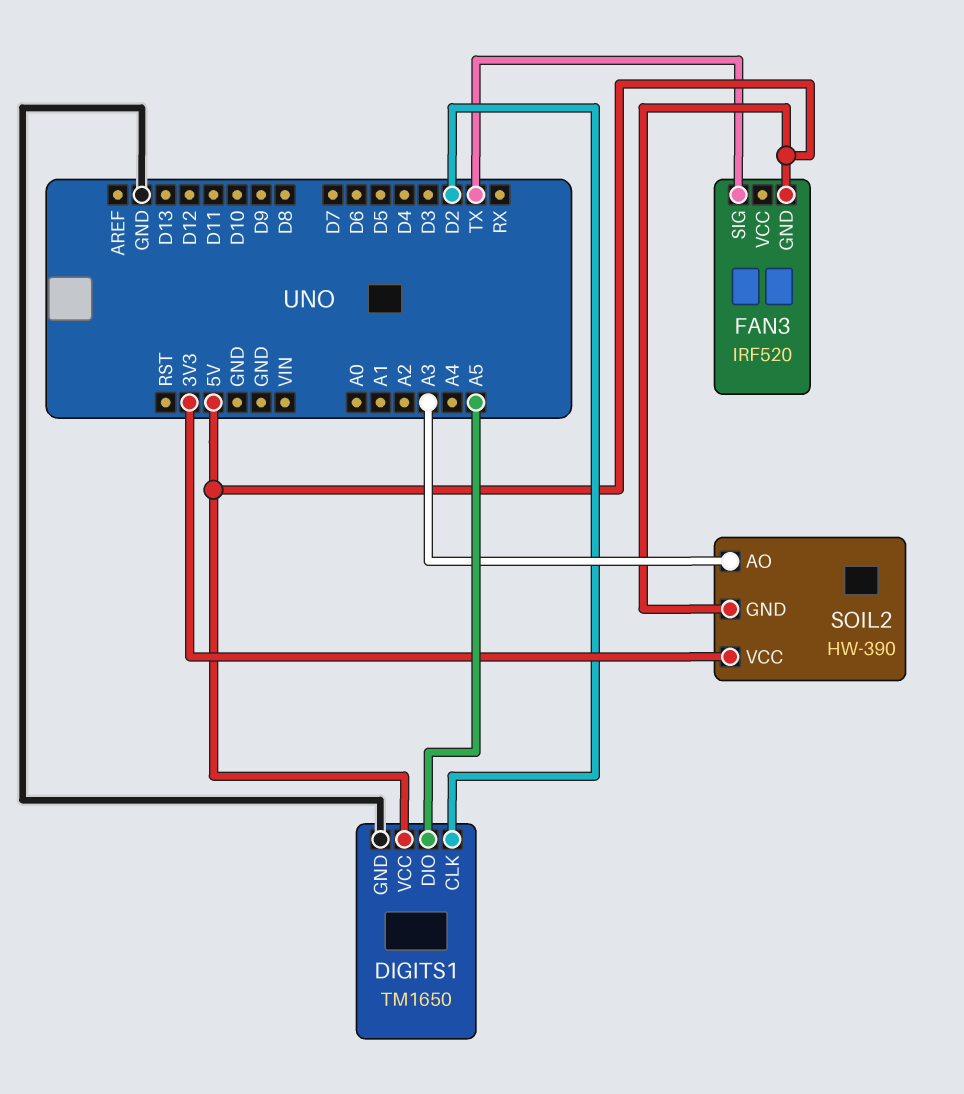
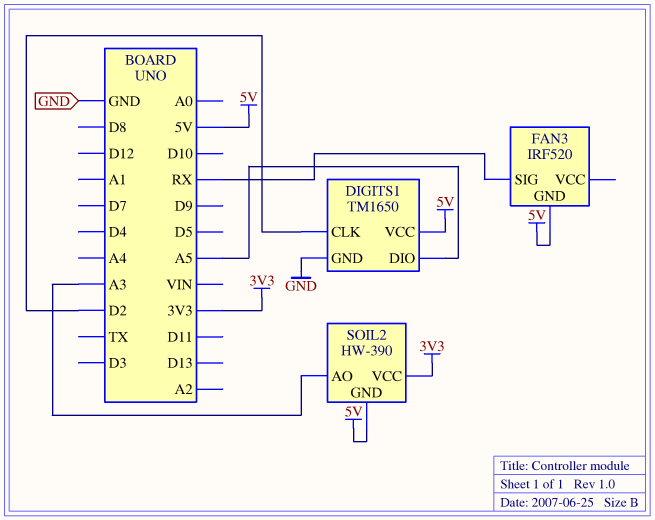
FAN3 pin SIG: TX -> RX

